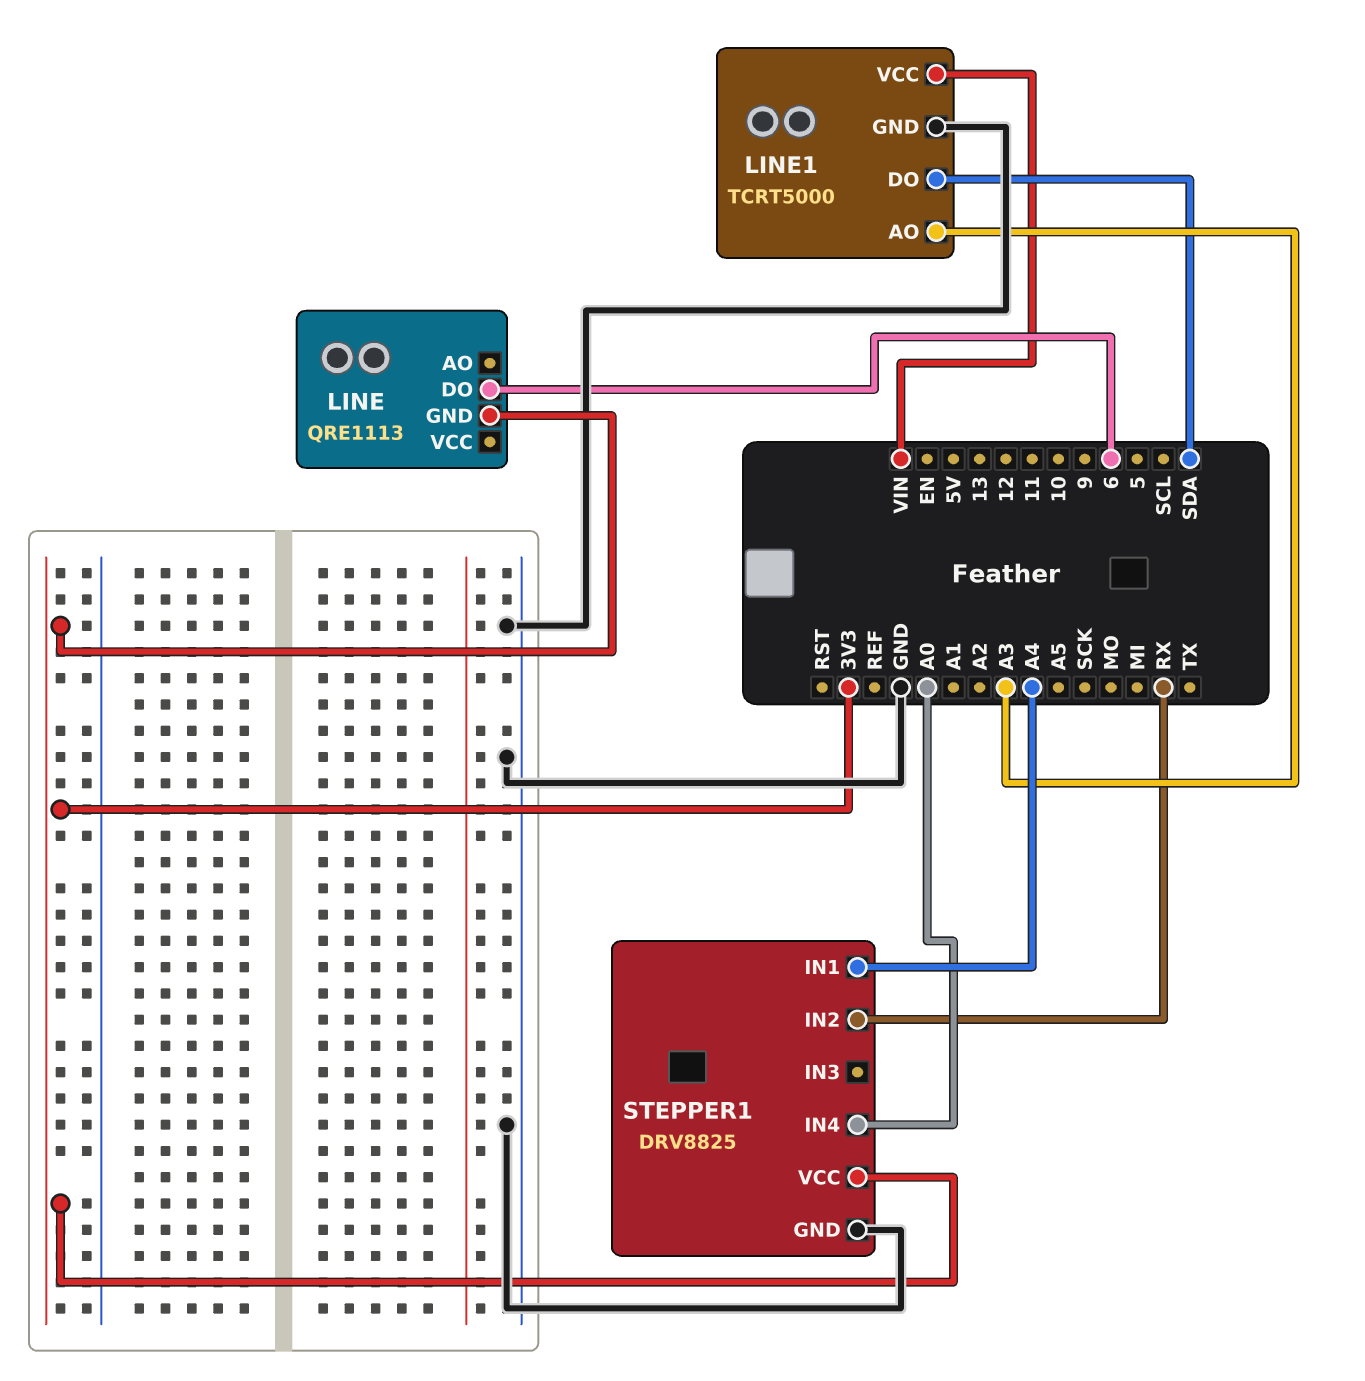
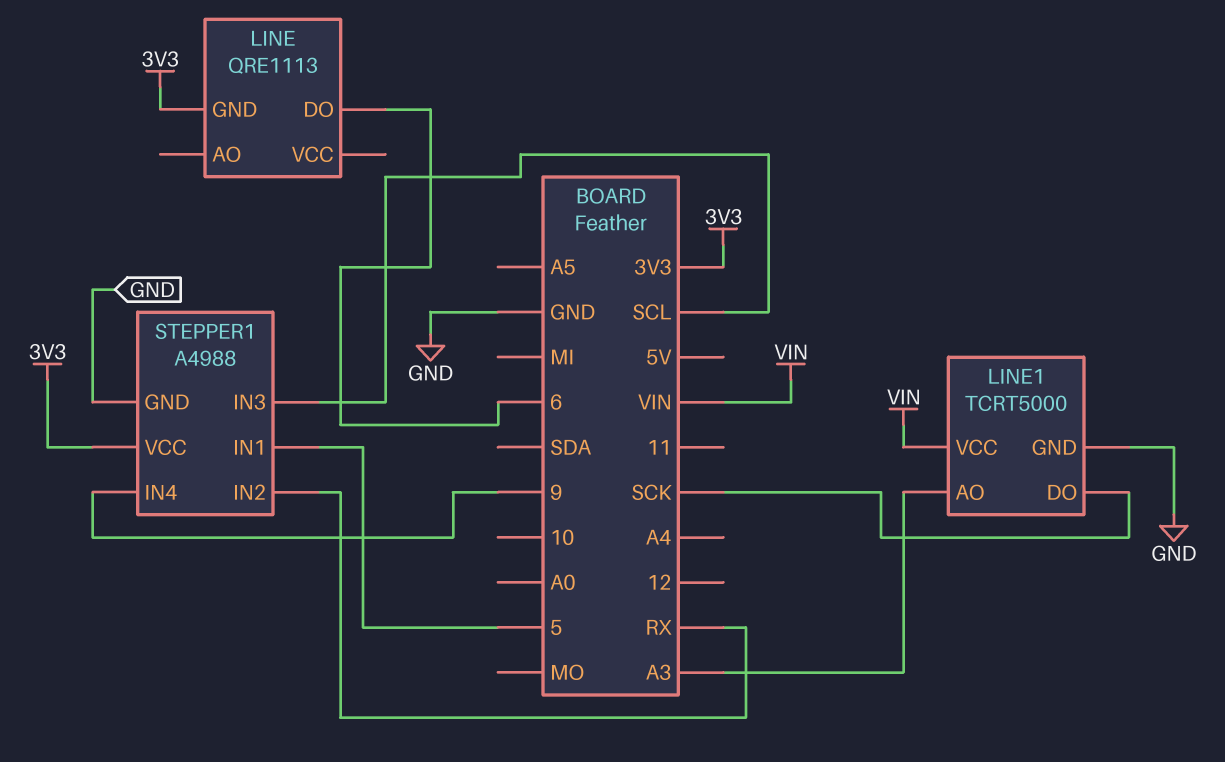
LINE1 pin DO: SDA -> SCK
STEPPER1: DRV8825 -> A4988
STEPPER1 pin IN1: A4 -> 5
STEPPER1 pin IN3: none -> SCL
STEPPER1 pin IN4: A0 -> 9

